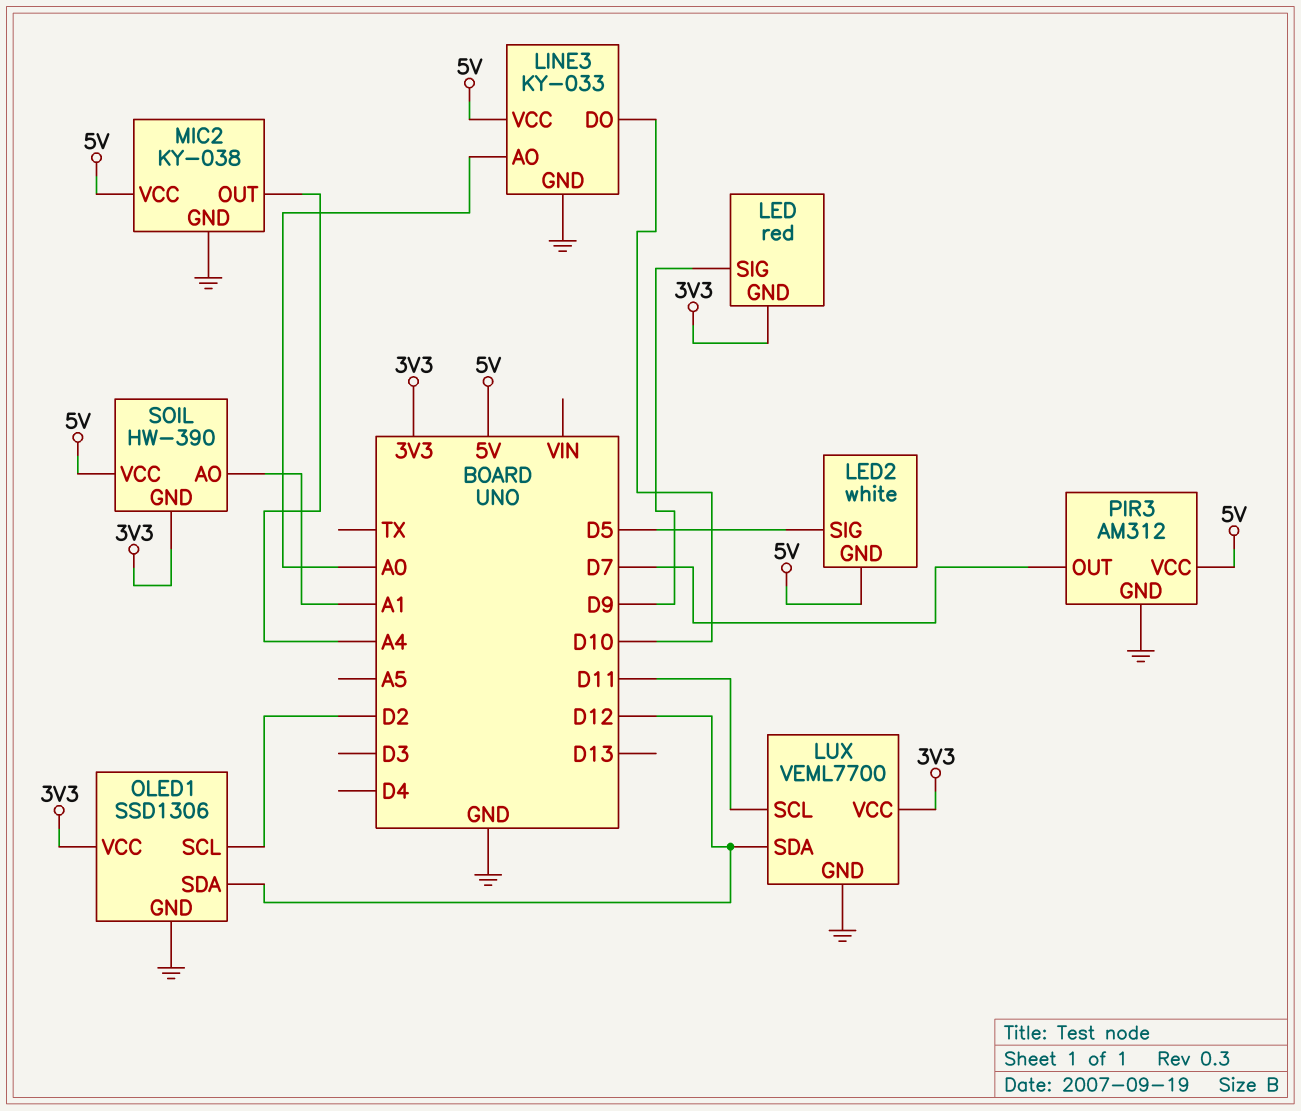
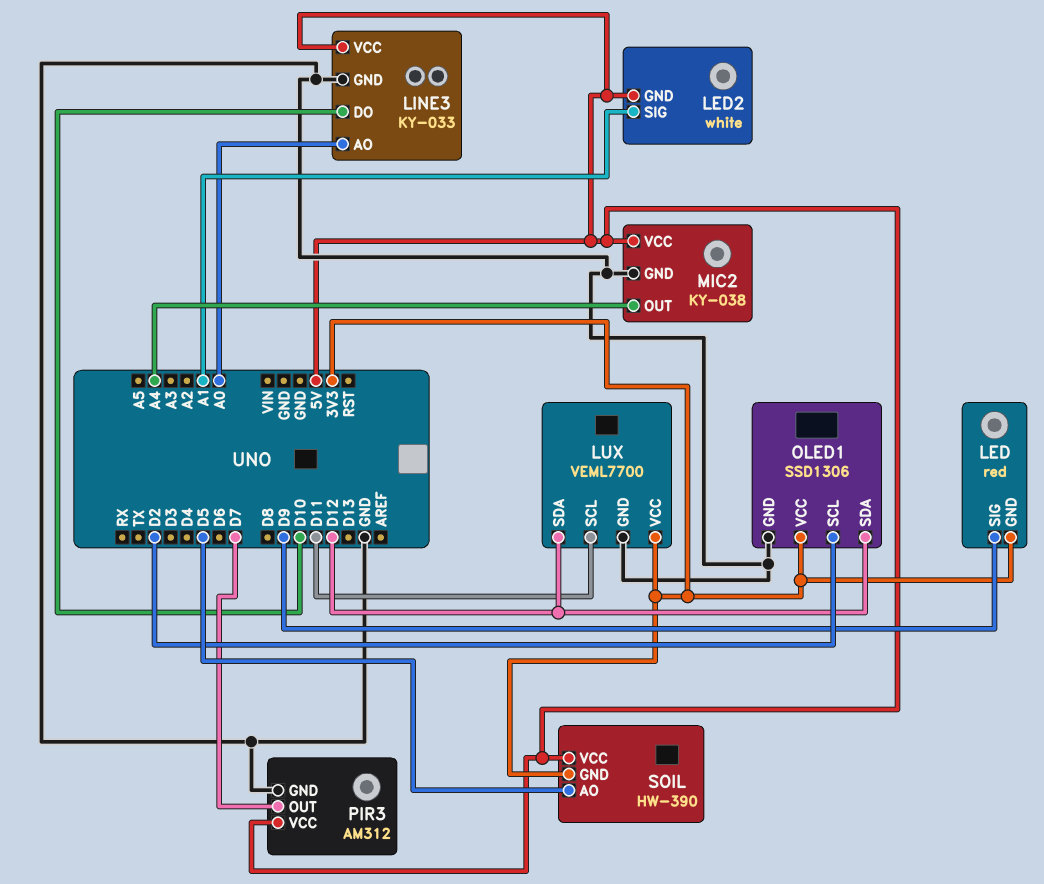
LED2 pin SIG: D5 -> A1
SOIL pin AO: A1 -> D5

